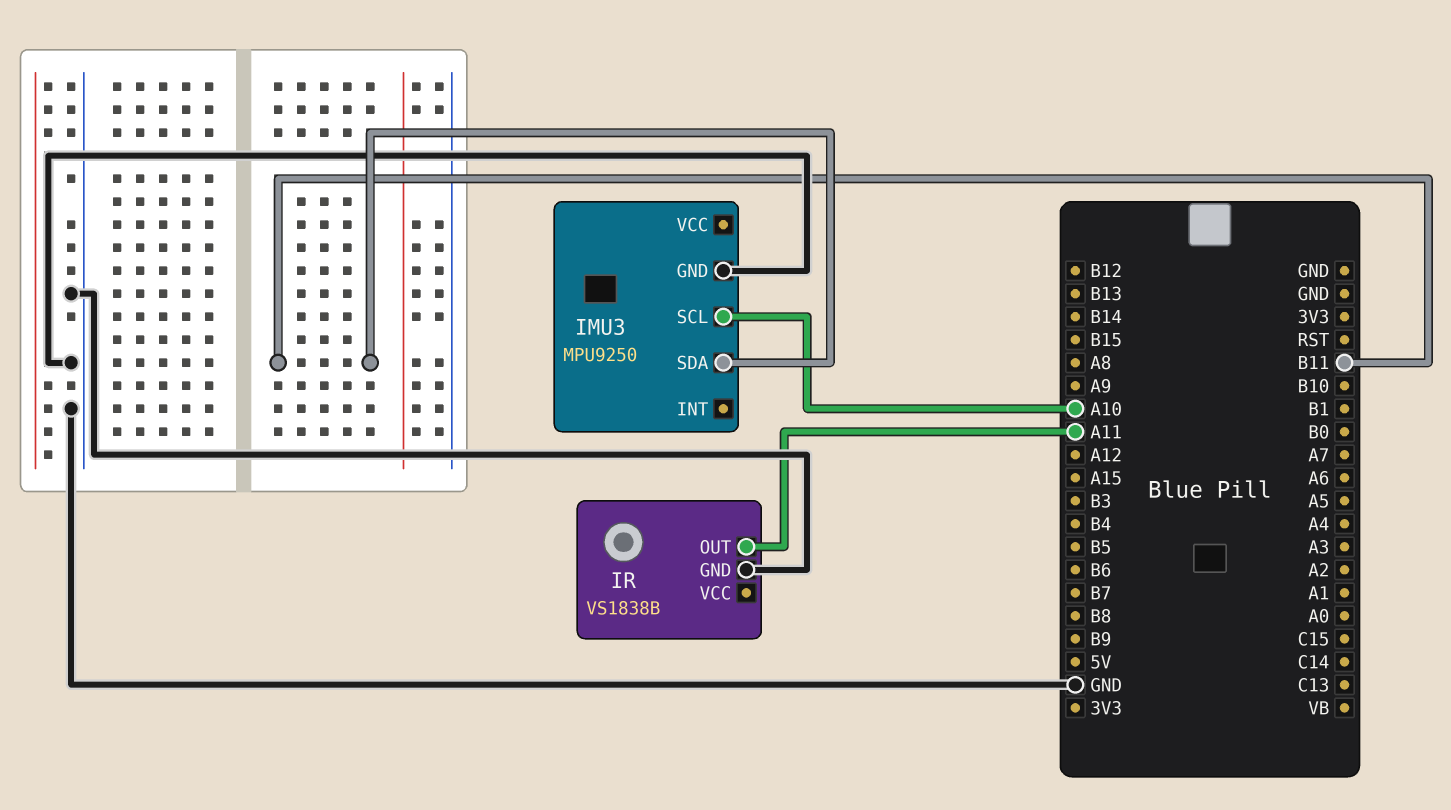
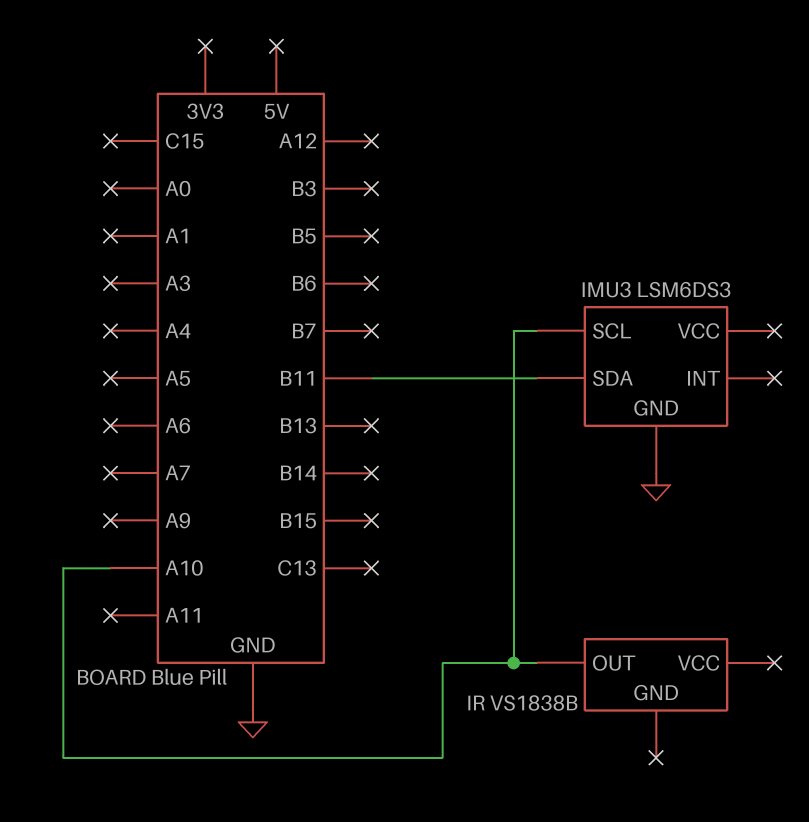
IMU3: MPU9250 -> LSM6DS3
IR pin GND: GND -> none
IR pin OUT: A11 -> A10

